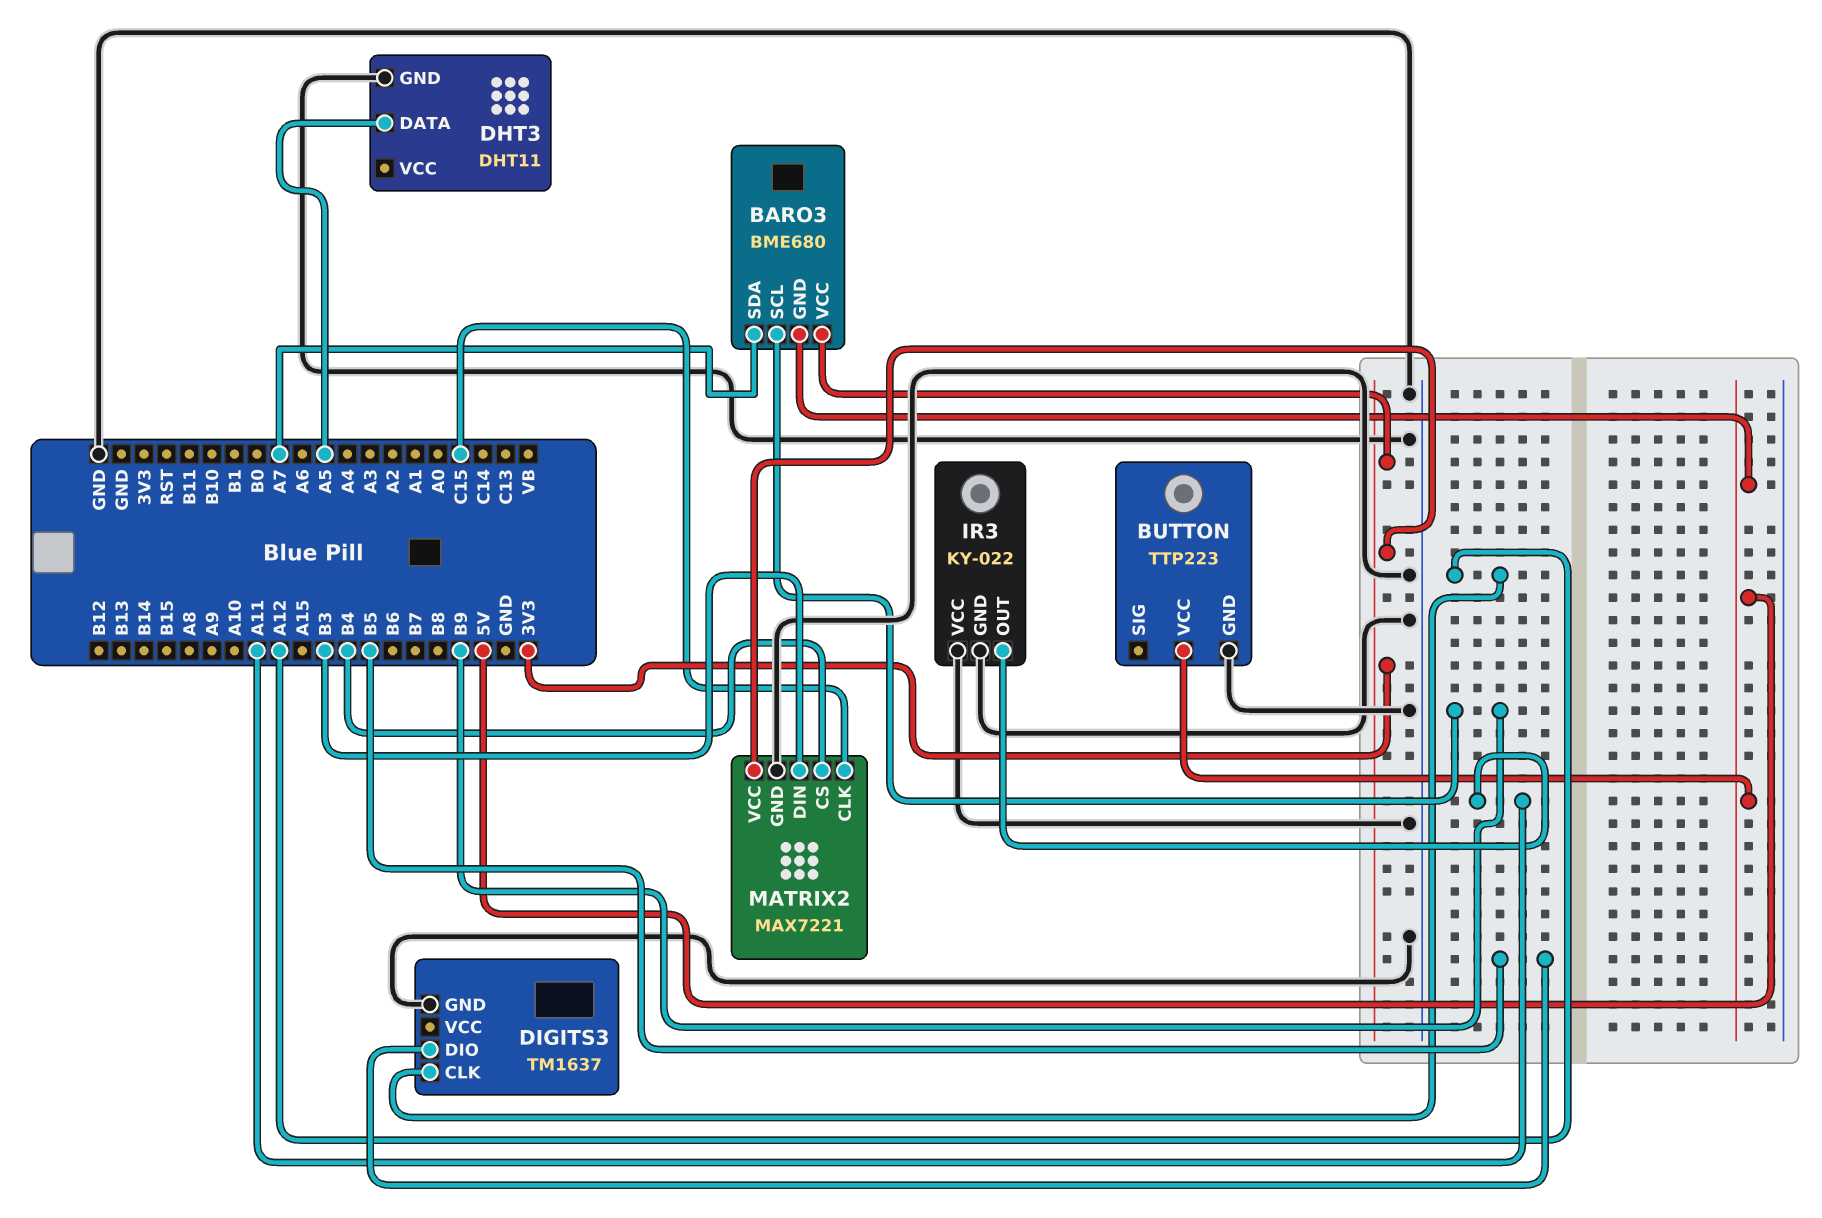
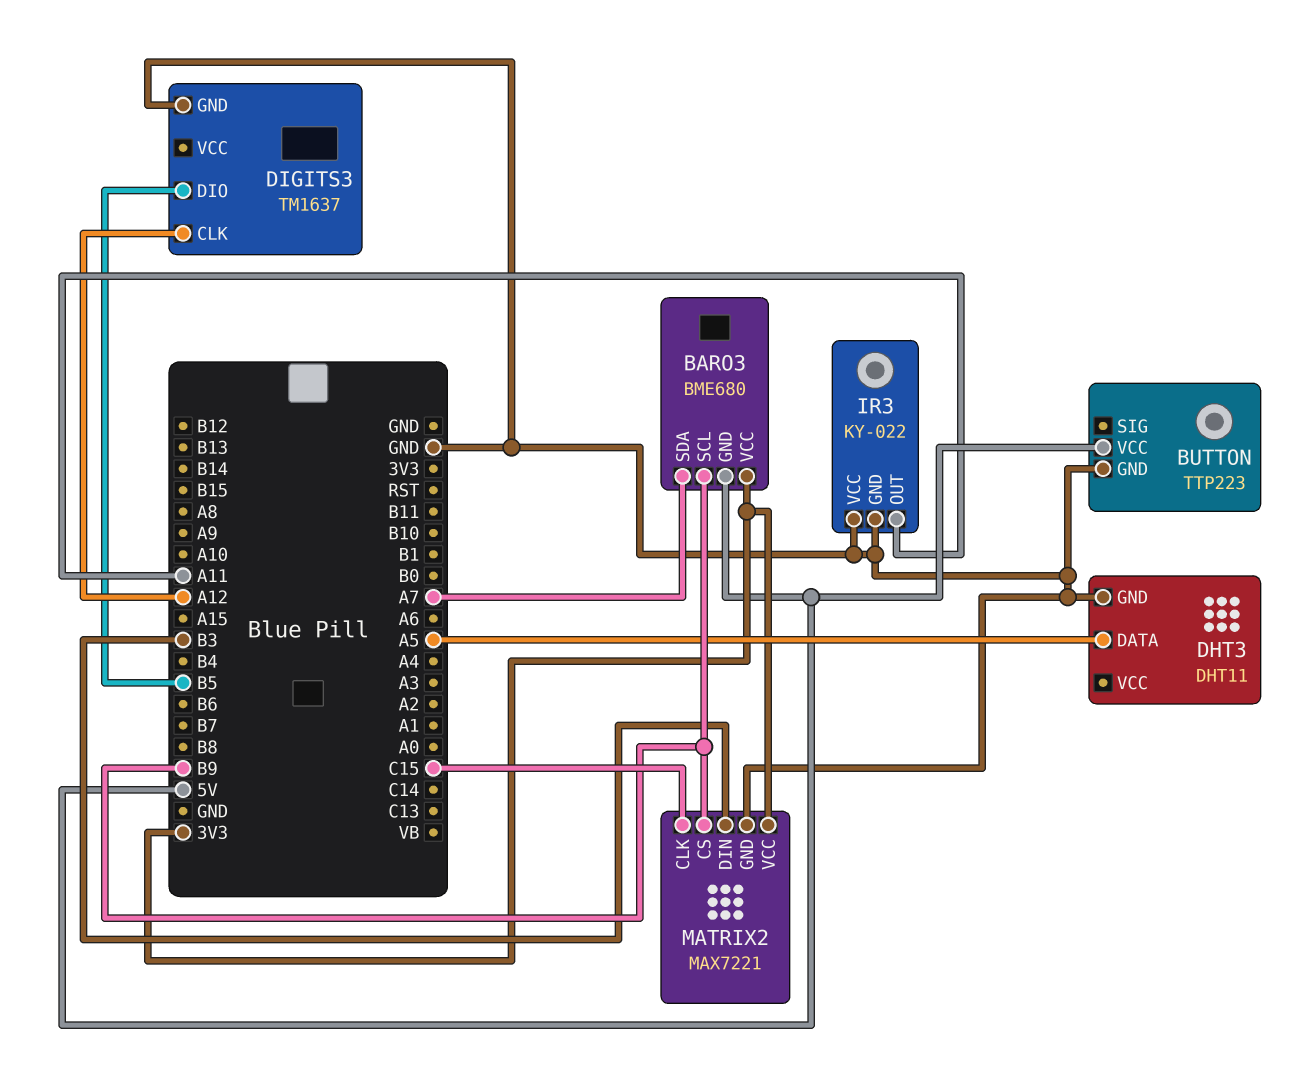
MATRIX2 pin CS: B4 -> B9

